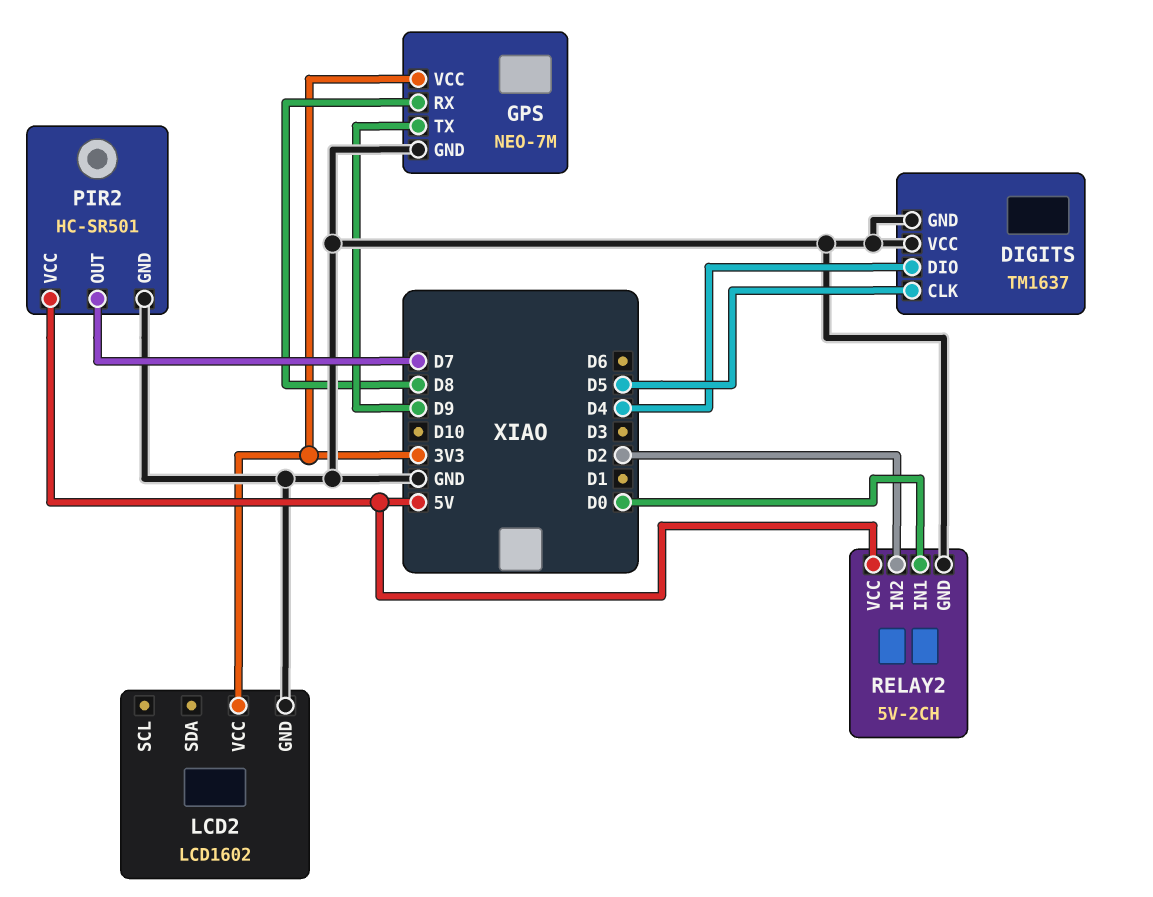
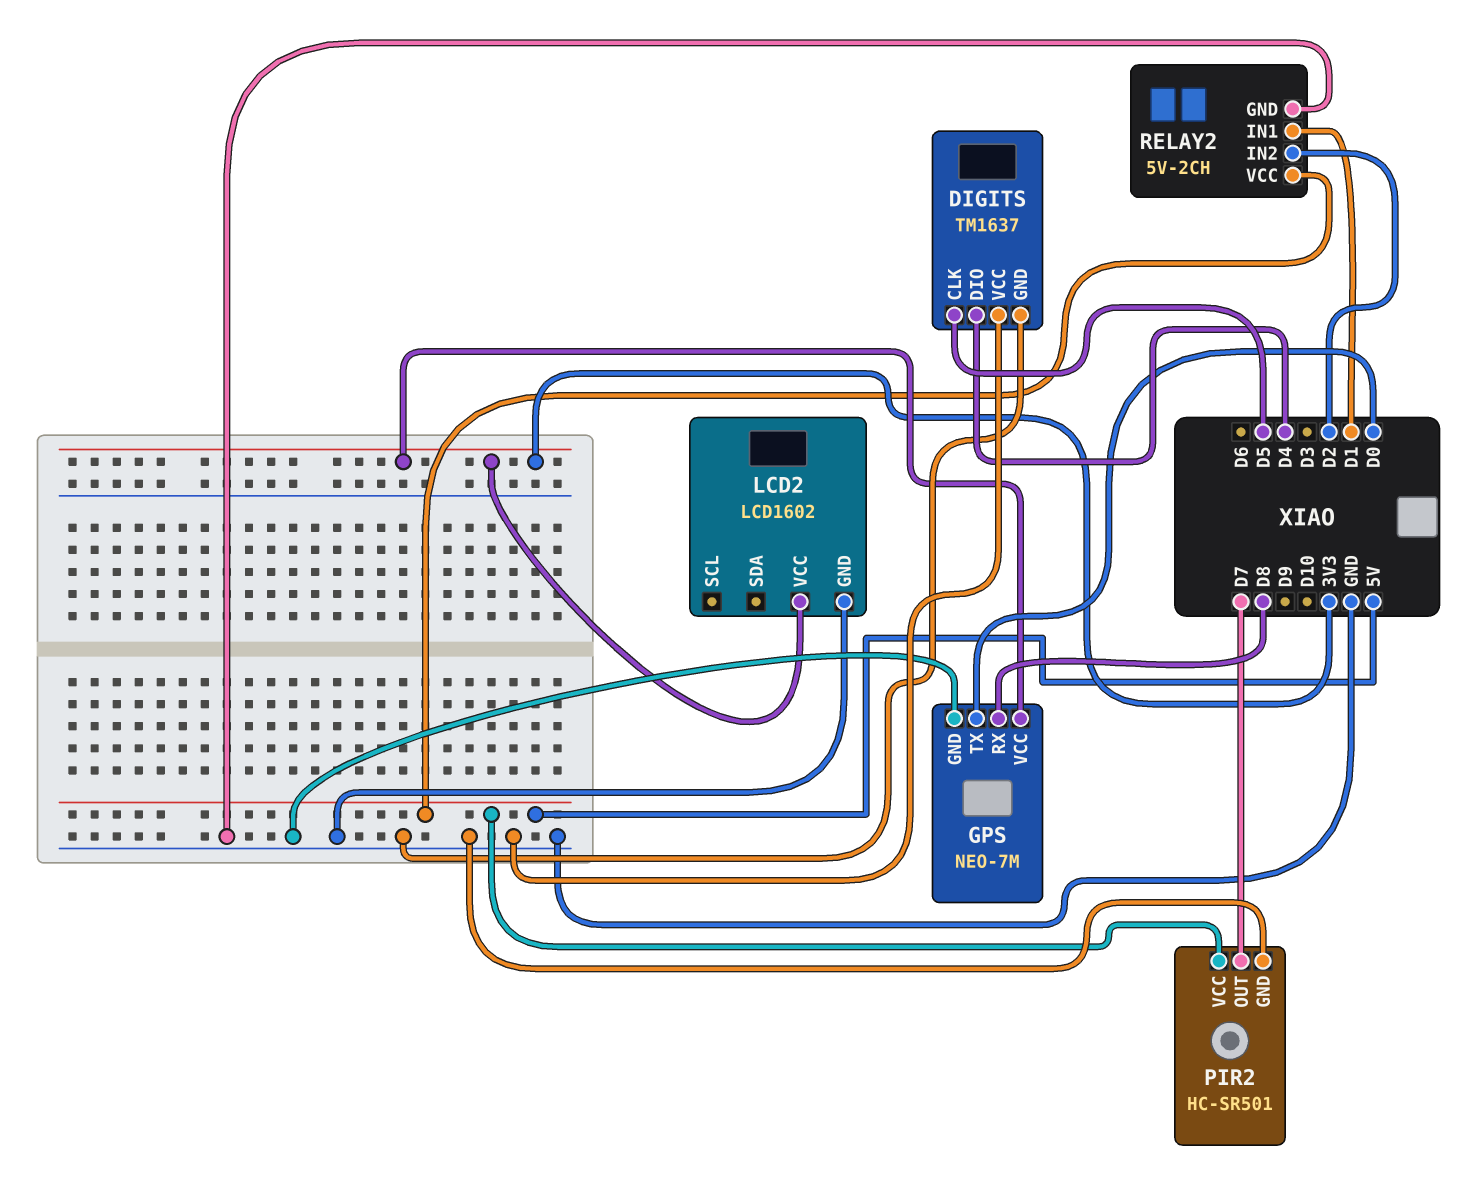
GPS pin TX: D9 -> D0
RELAY2 pin IN1: D0 -> D1

